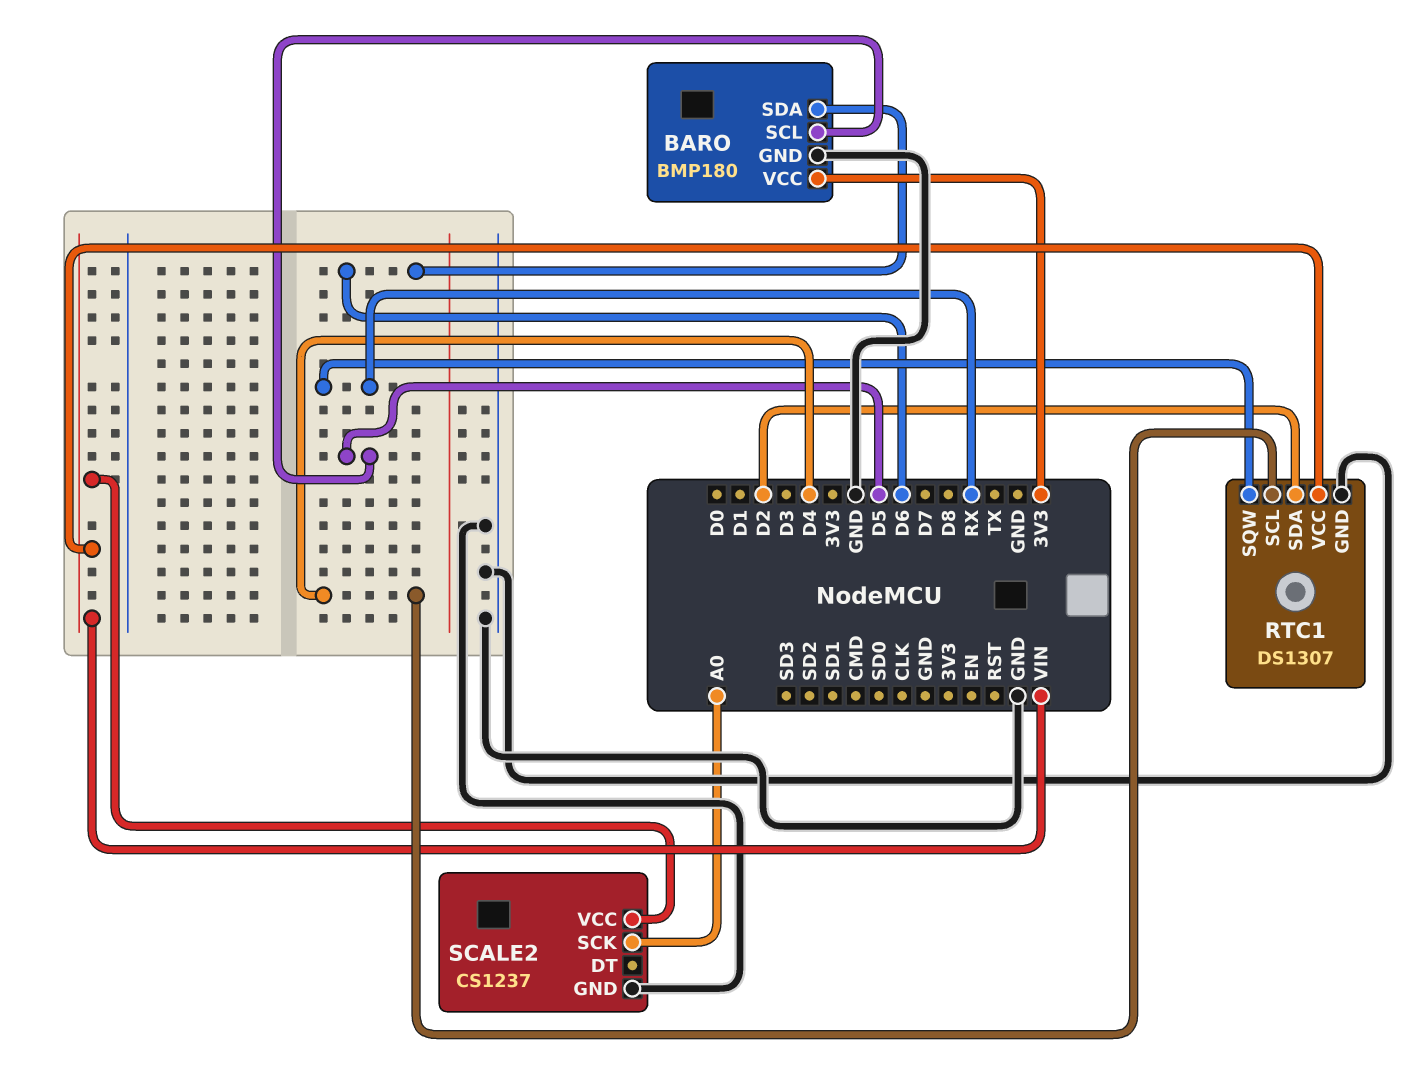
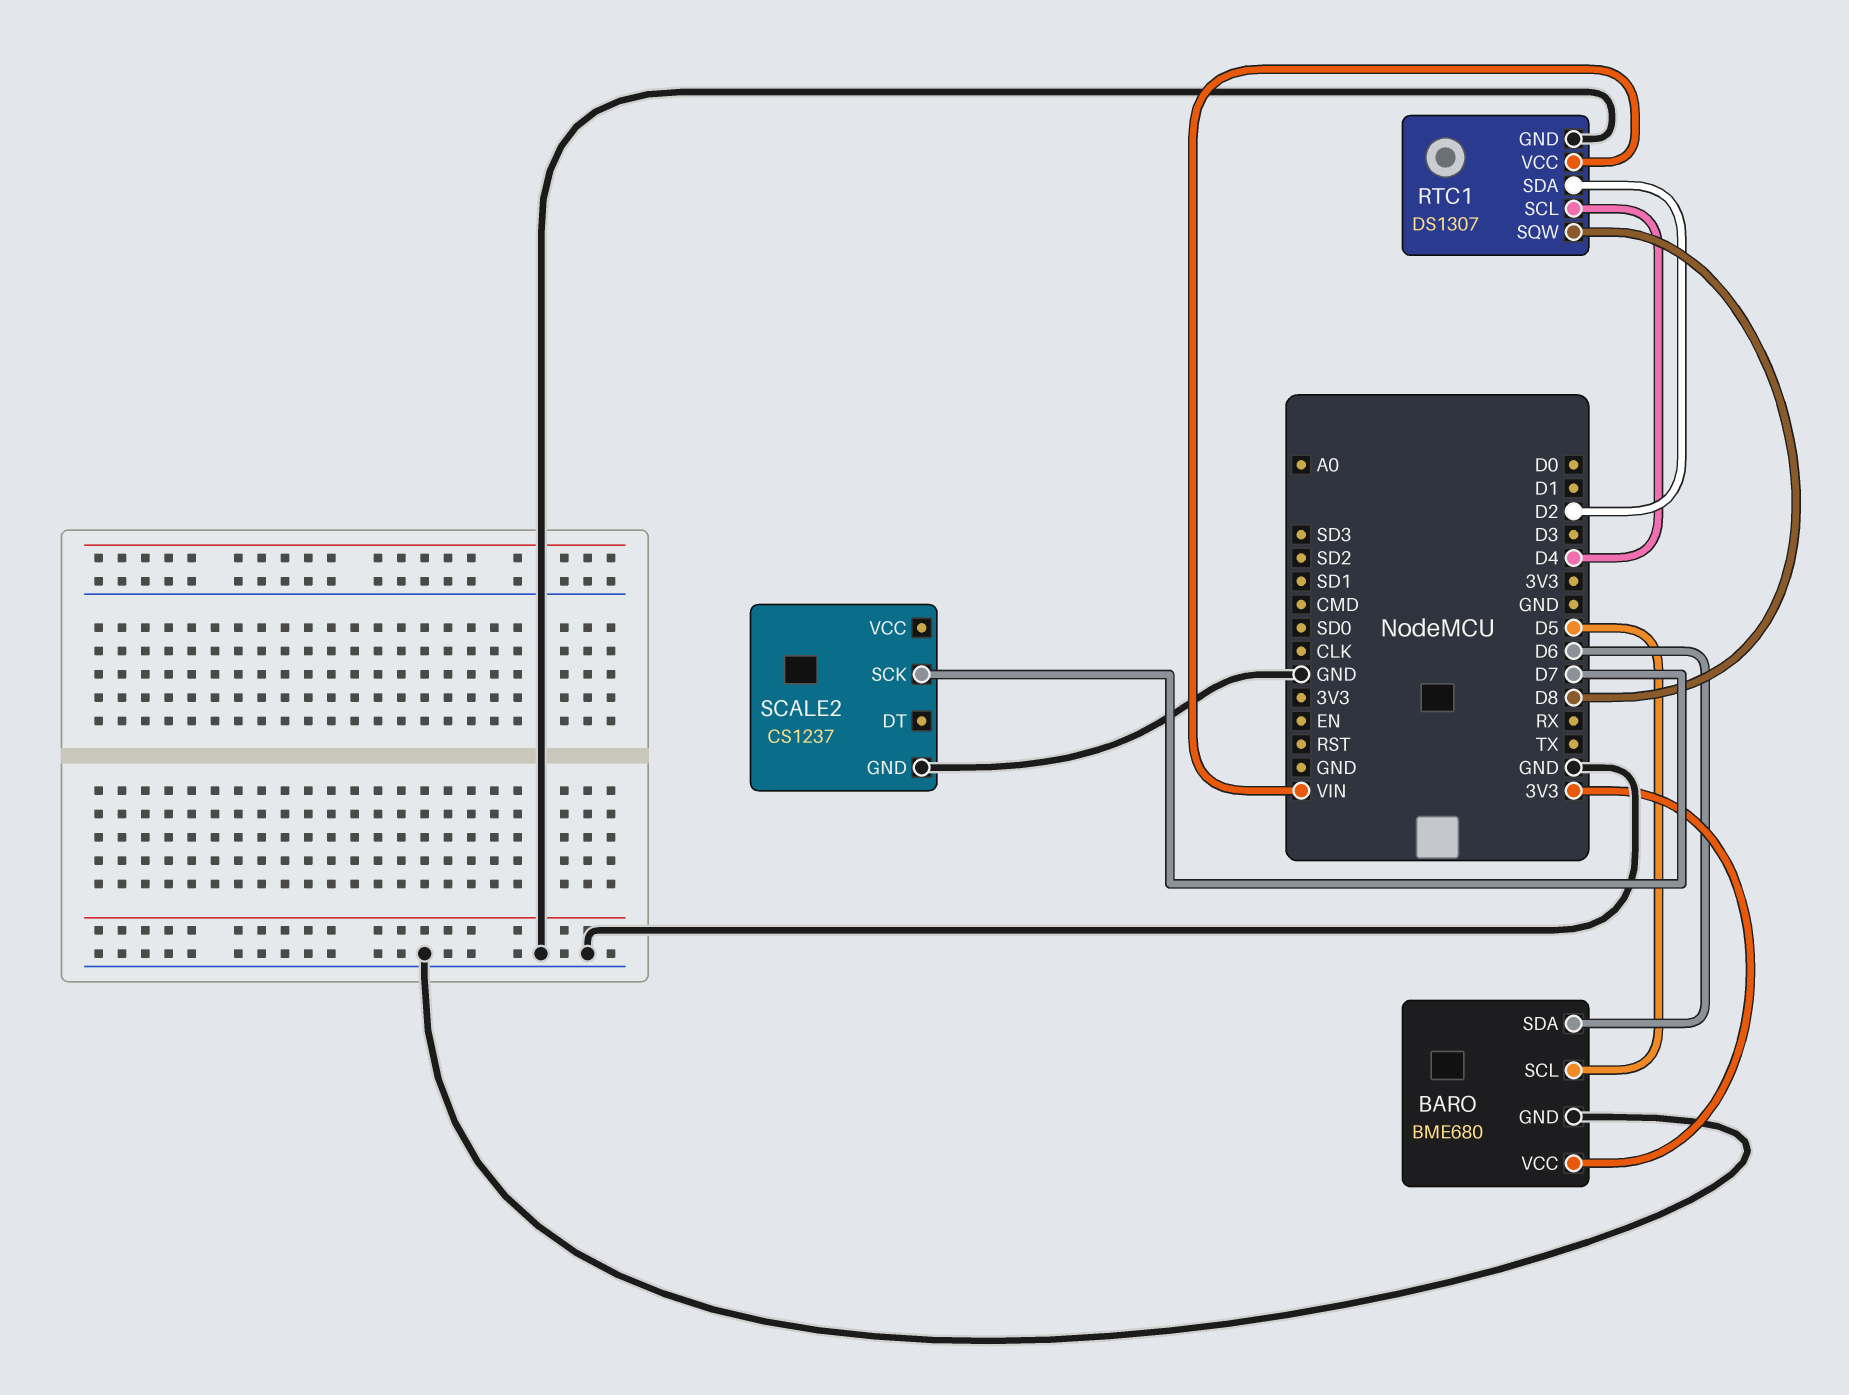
BARO: BMP180 -> BME680
RTC1 pin SQW: RX -> D8
SCALE2 pin SCK: A0 -> D7
SCALE2 pin VCC: VIN -> none

